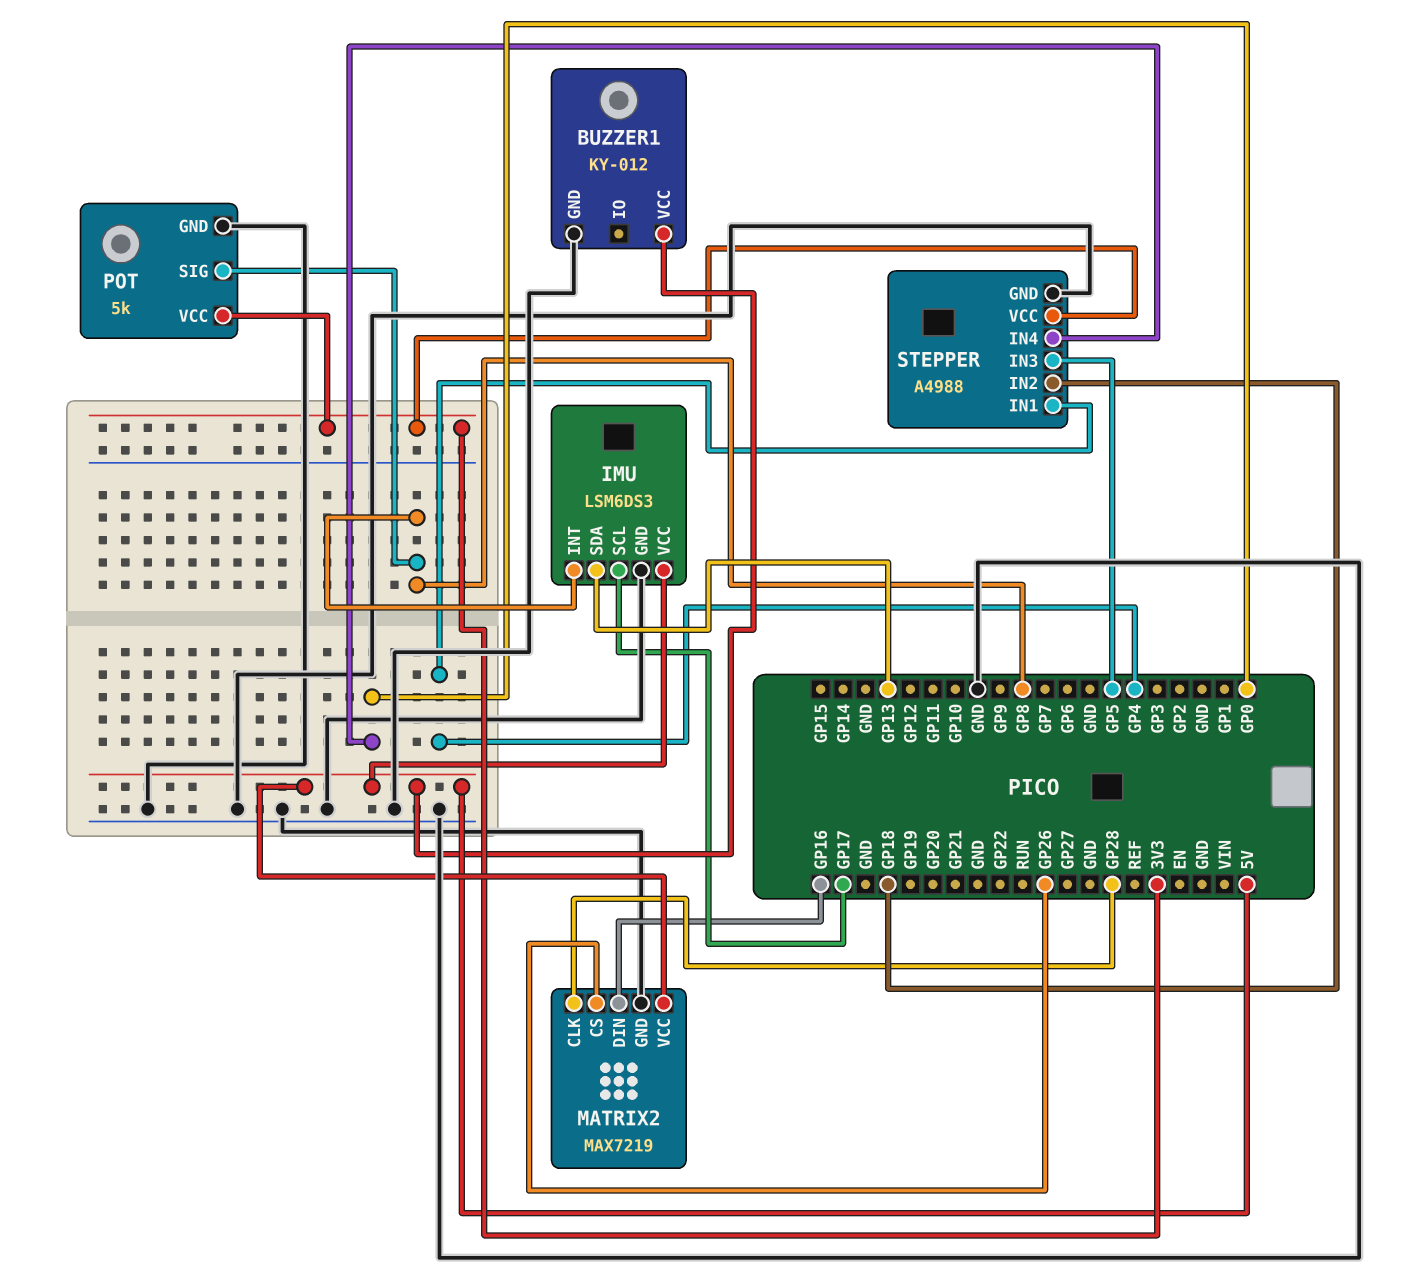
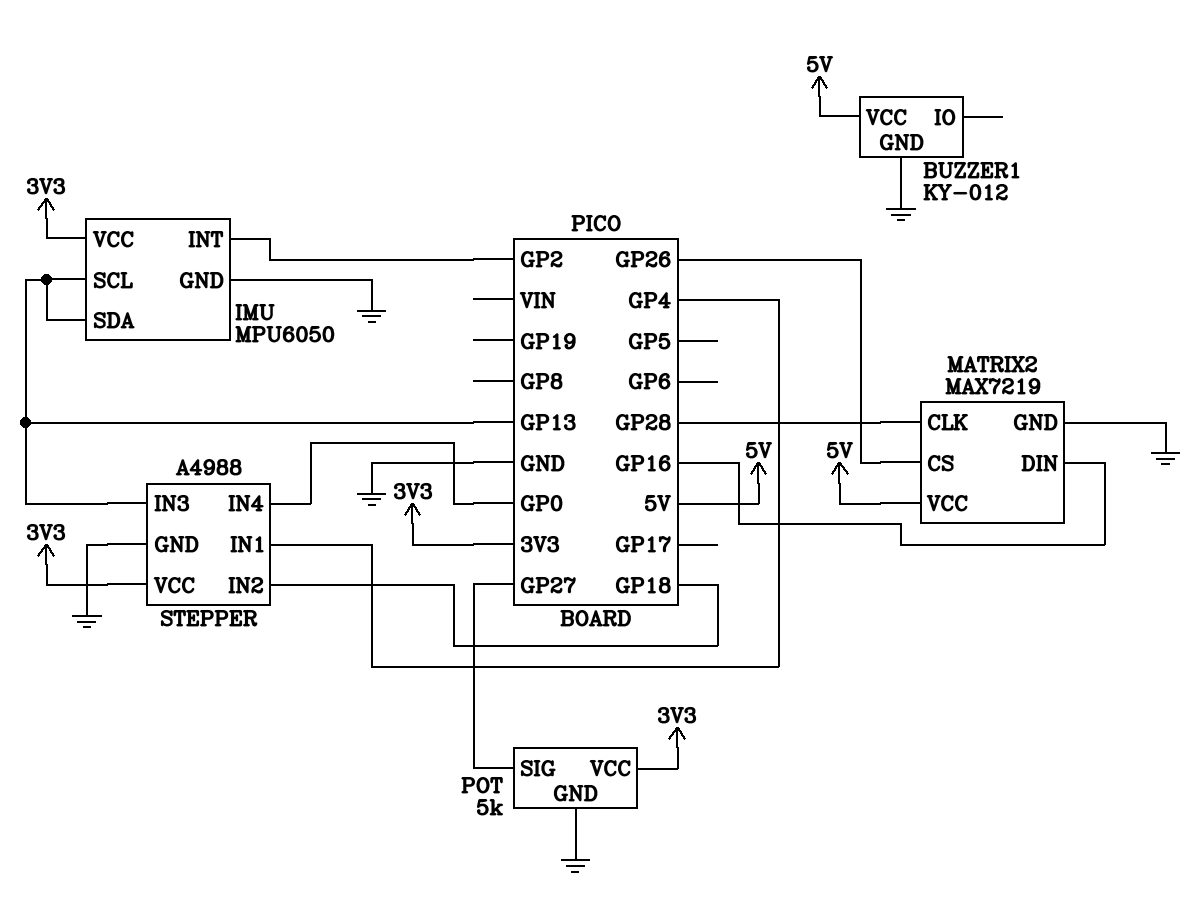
IMU: LSM6DS3 -> MPU6050
IMU pin INT: GP8 -> GP2
IMU pin SCL: GP17 -> GP13
IMU pin VCC: 5V -> 3V3
POT pin SIG: GP8 -> GP27
STEPPER pin IN3: GP5 -> GP13

